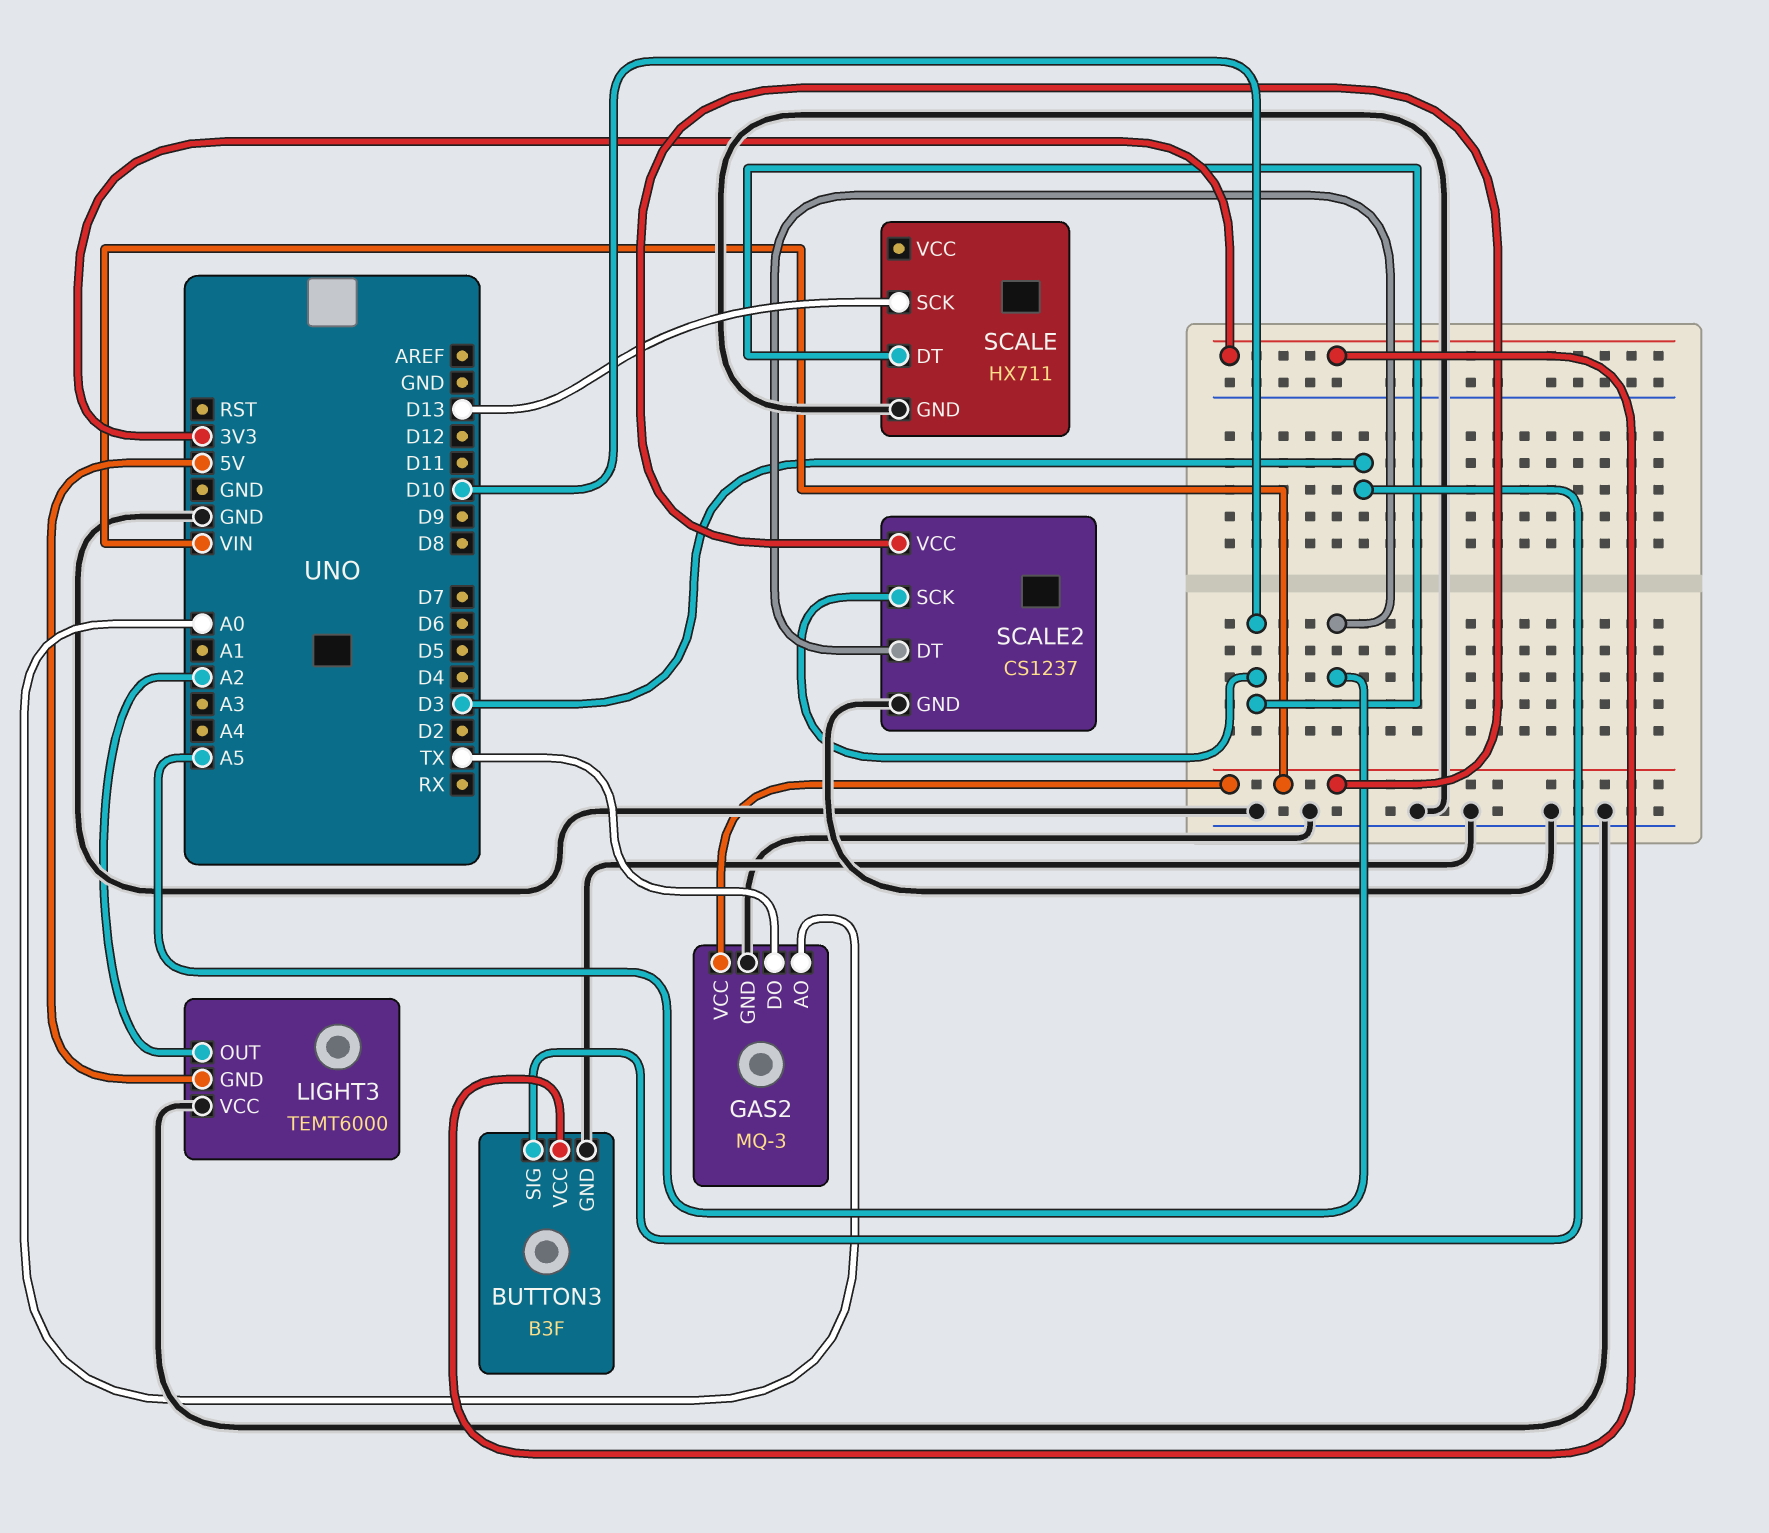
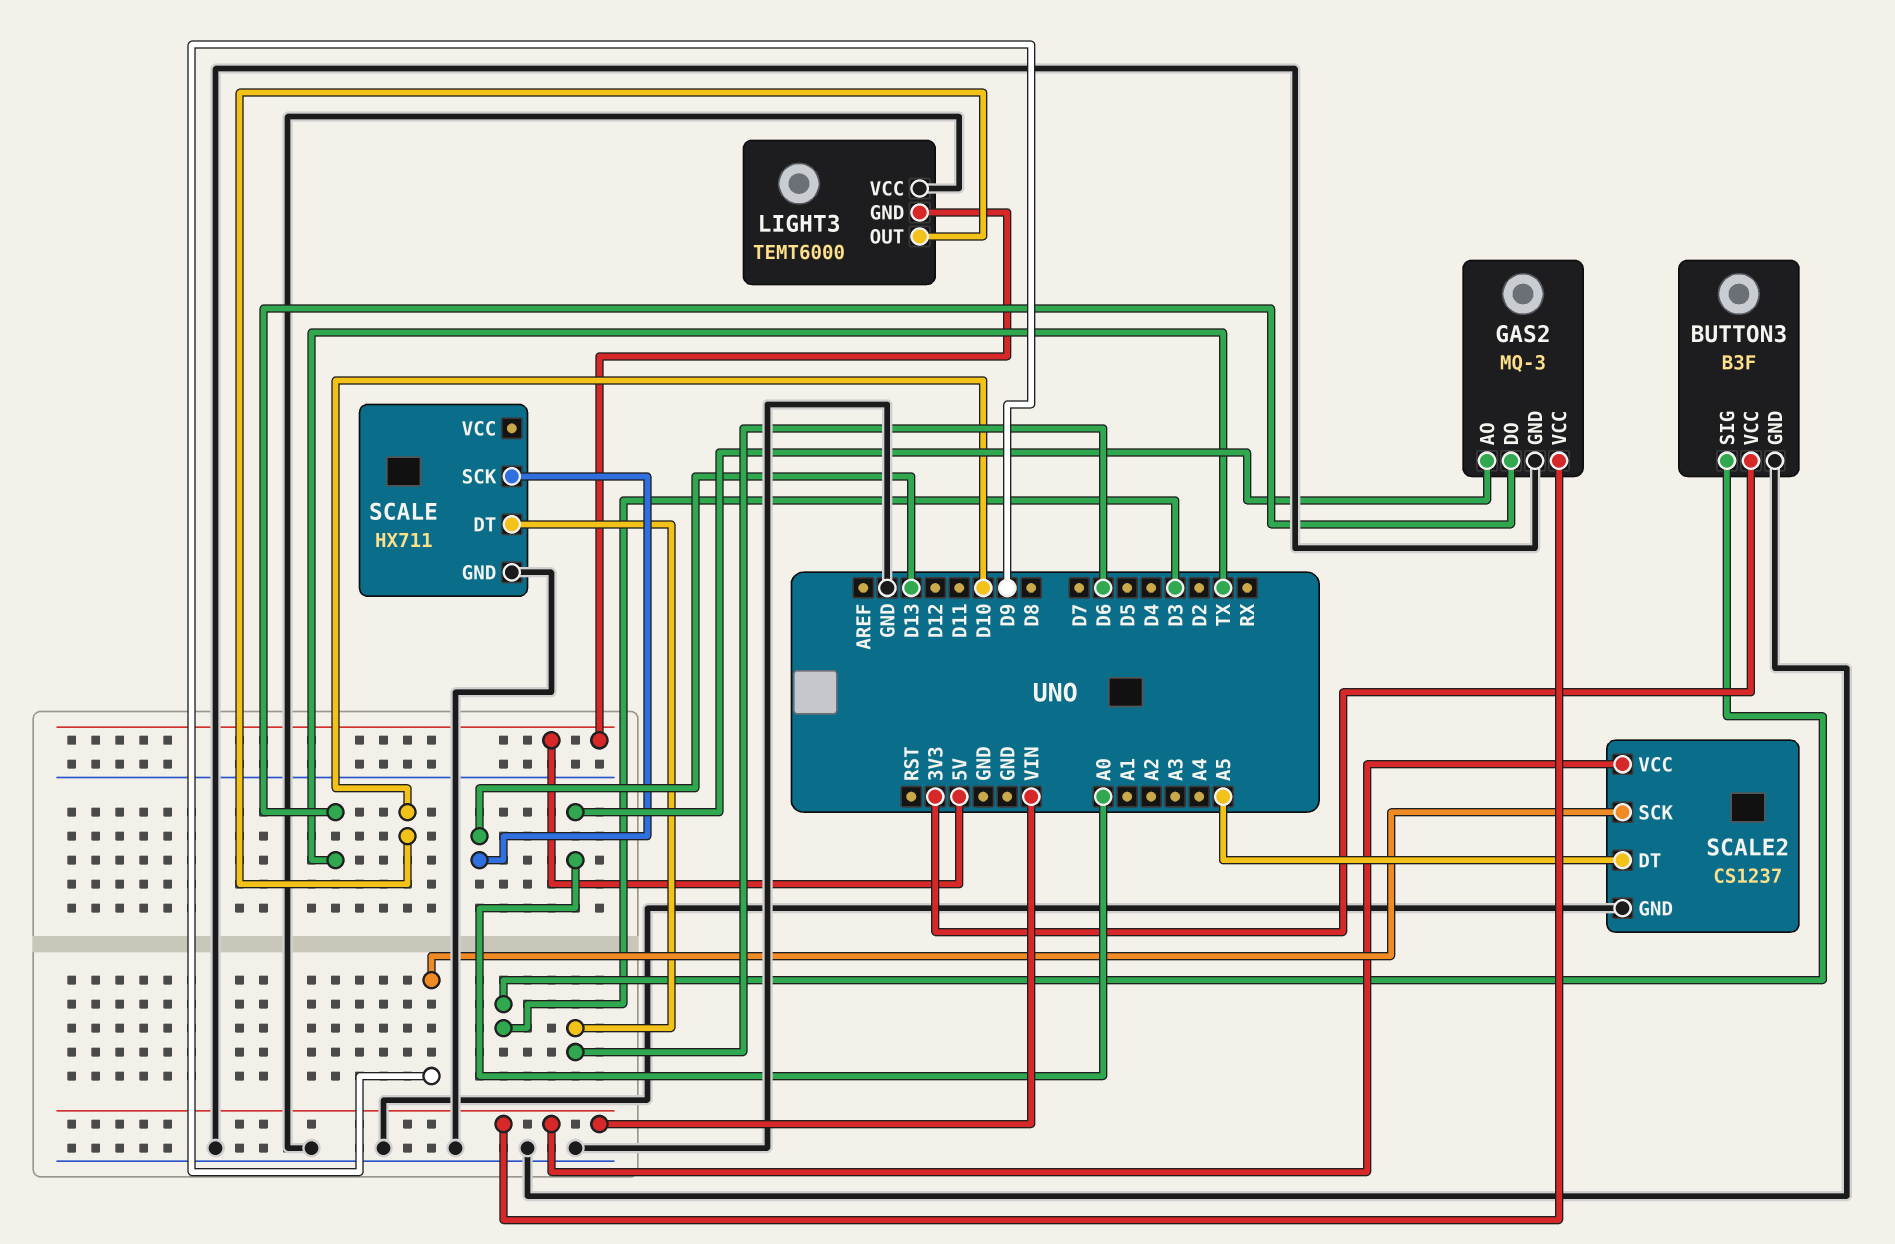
LIGHT3 pin OUT: A2 -> D10
SCALE pin DT: D10 -> D6
SCALE2 pin SCK: D10 -> D9

